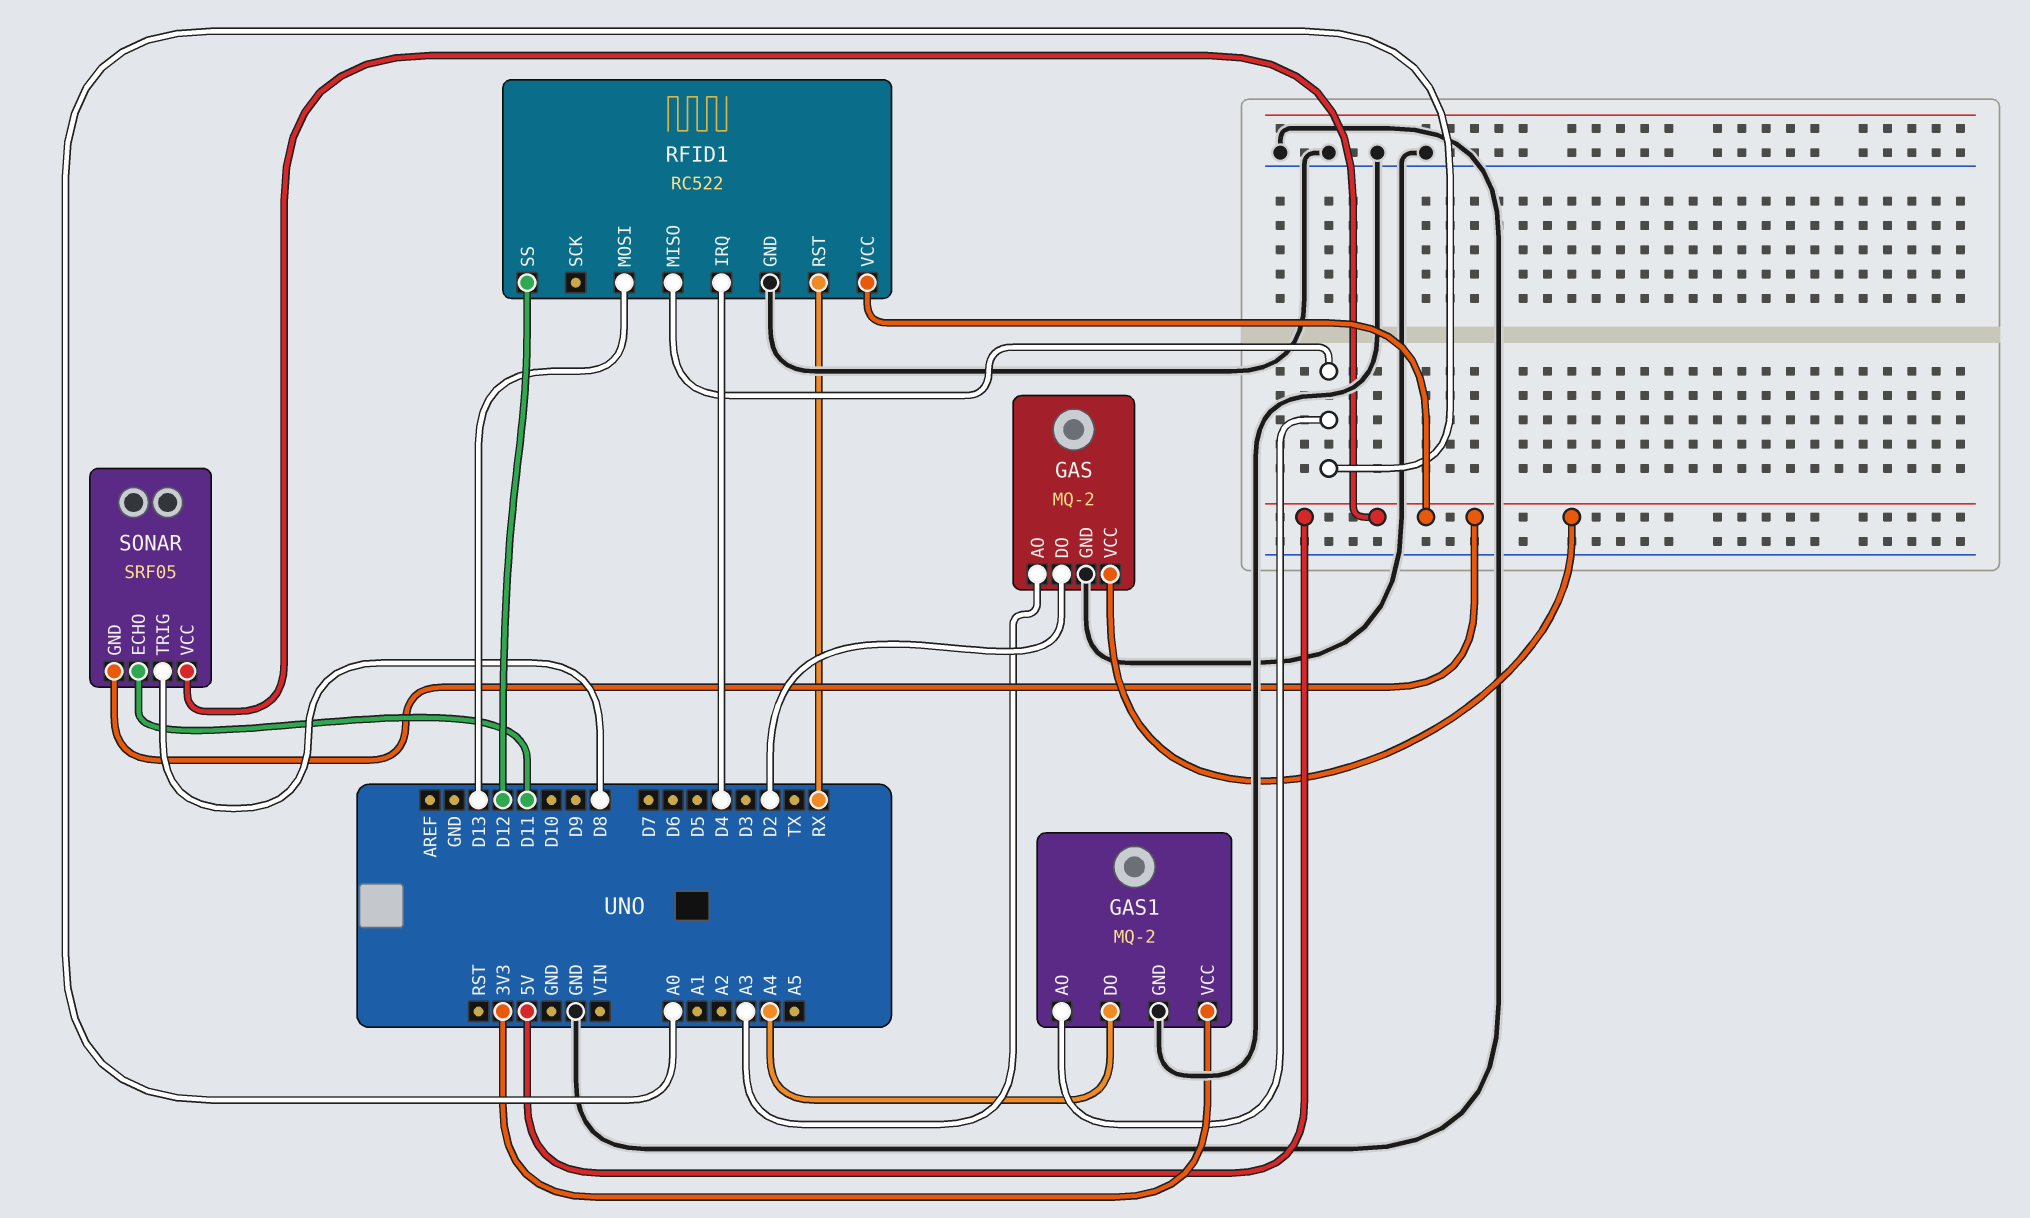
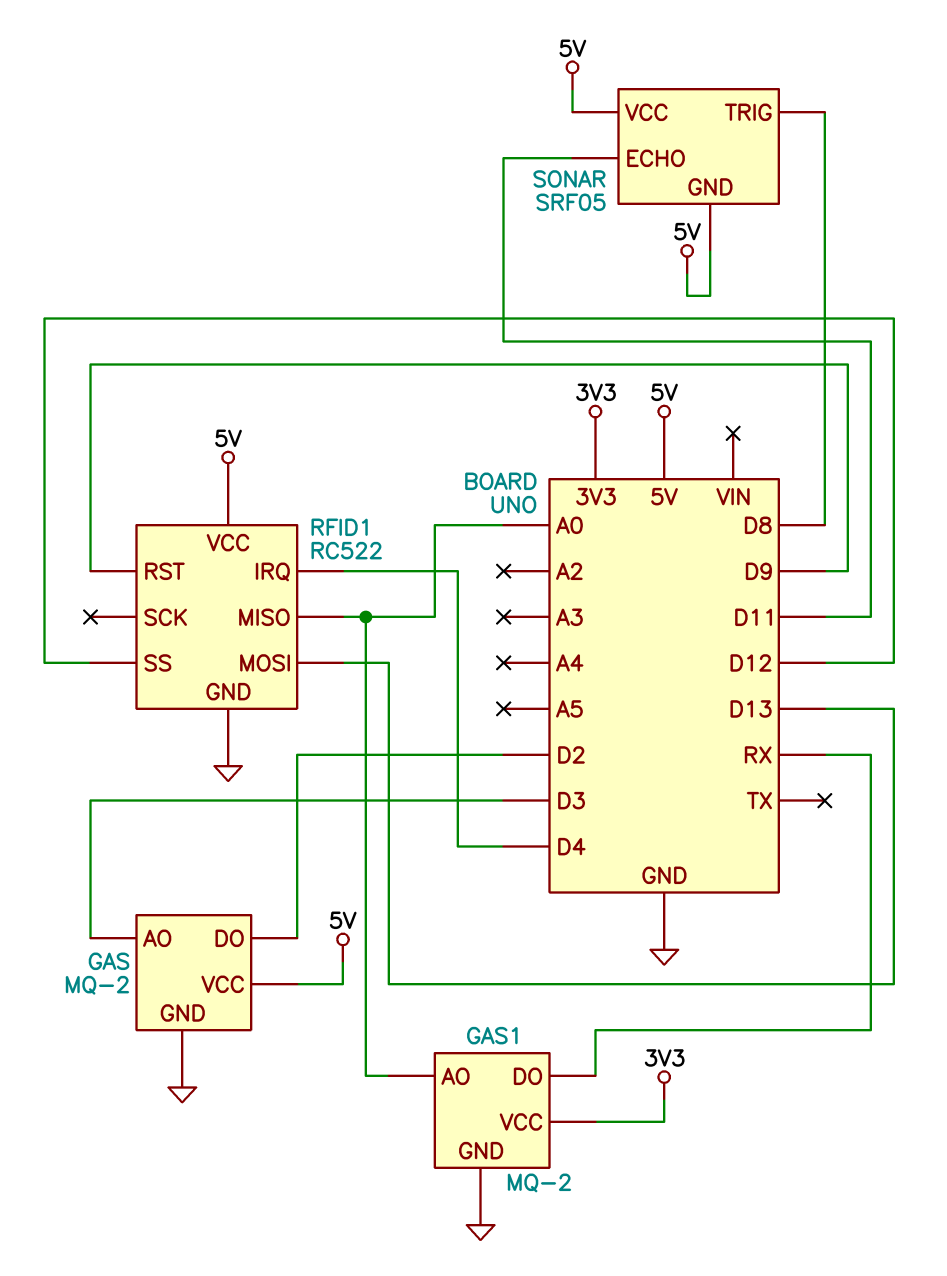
GAS pin AO: A3 -> D3
GAS1 pin DO: A4 -> RX
RFID1 pin RST: RX -> D9

